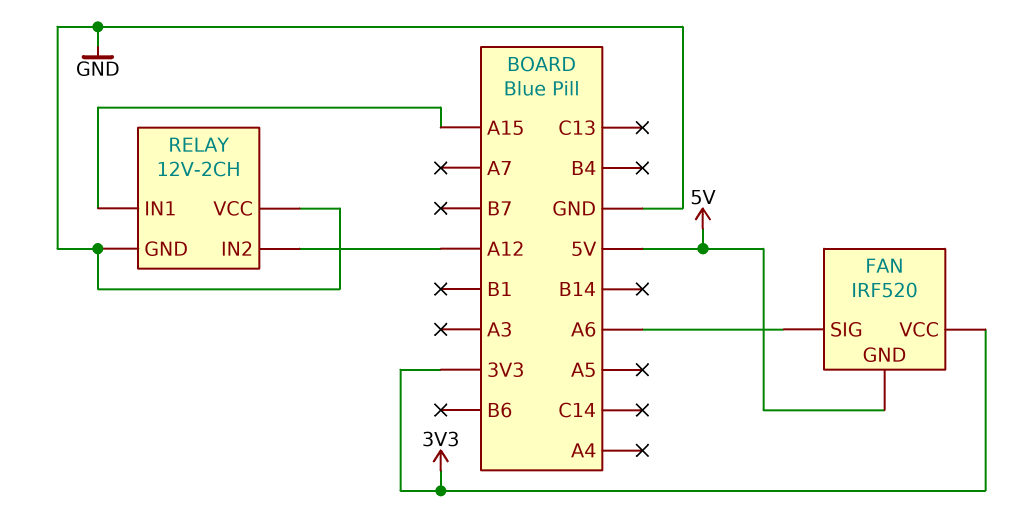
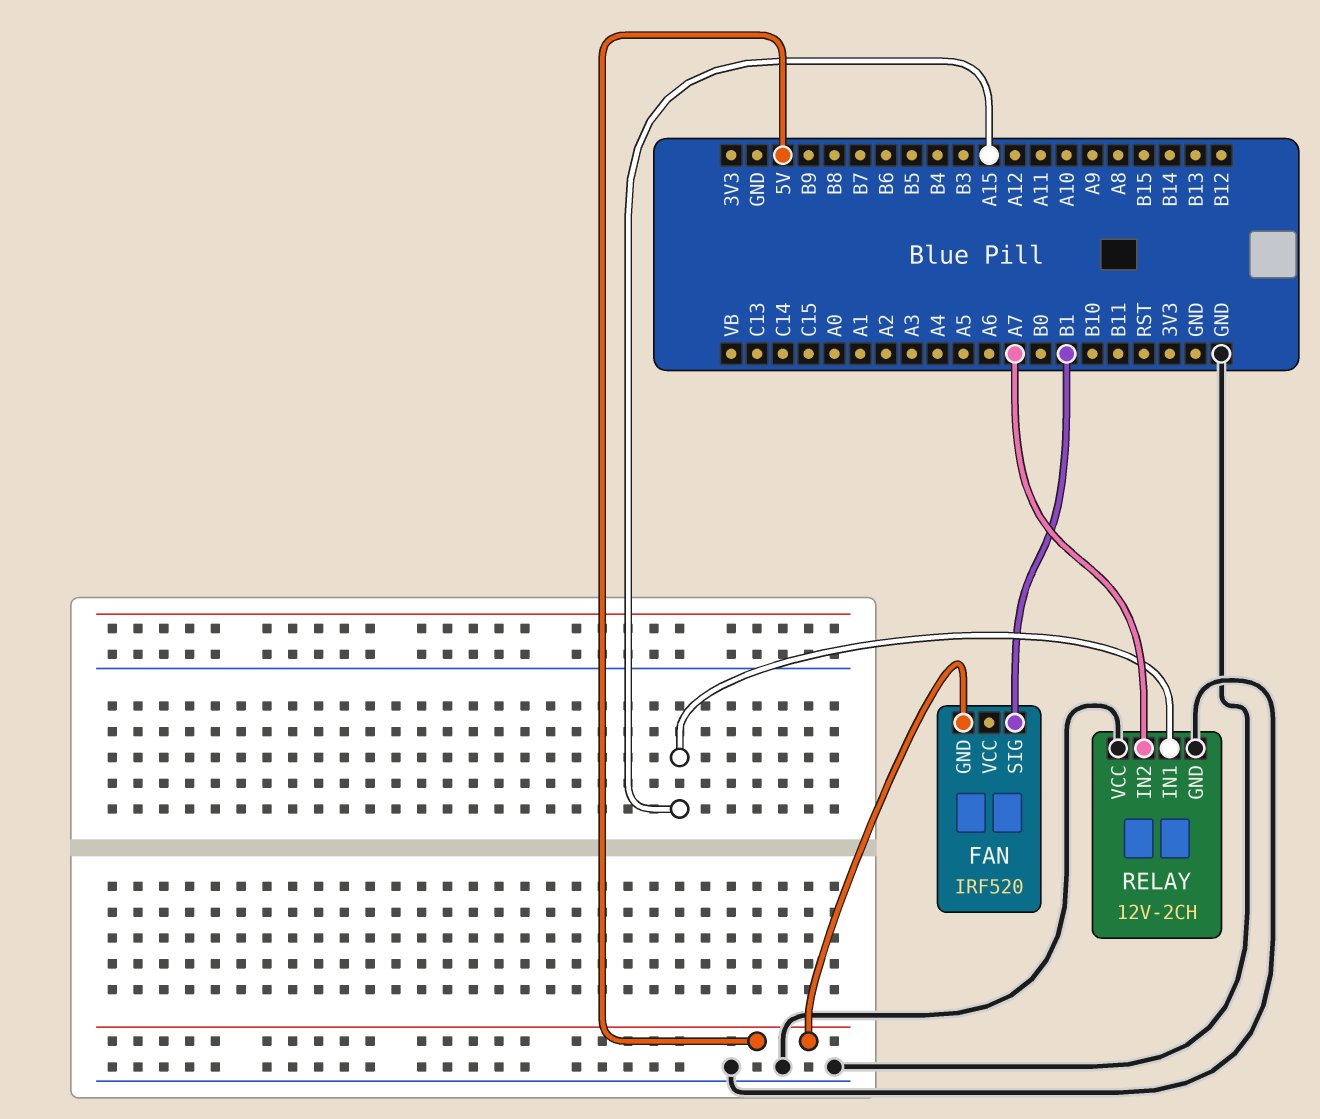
FAN pin SIG: A6 -> B1
FAN pin VCC: 3V3 -> none
RELAY pin IN2: A12 -> A7

